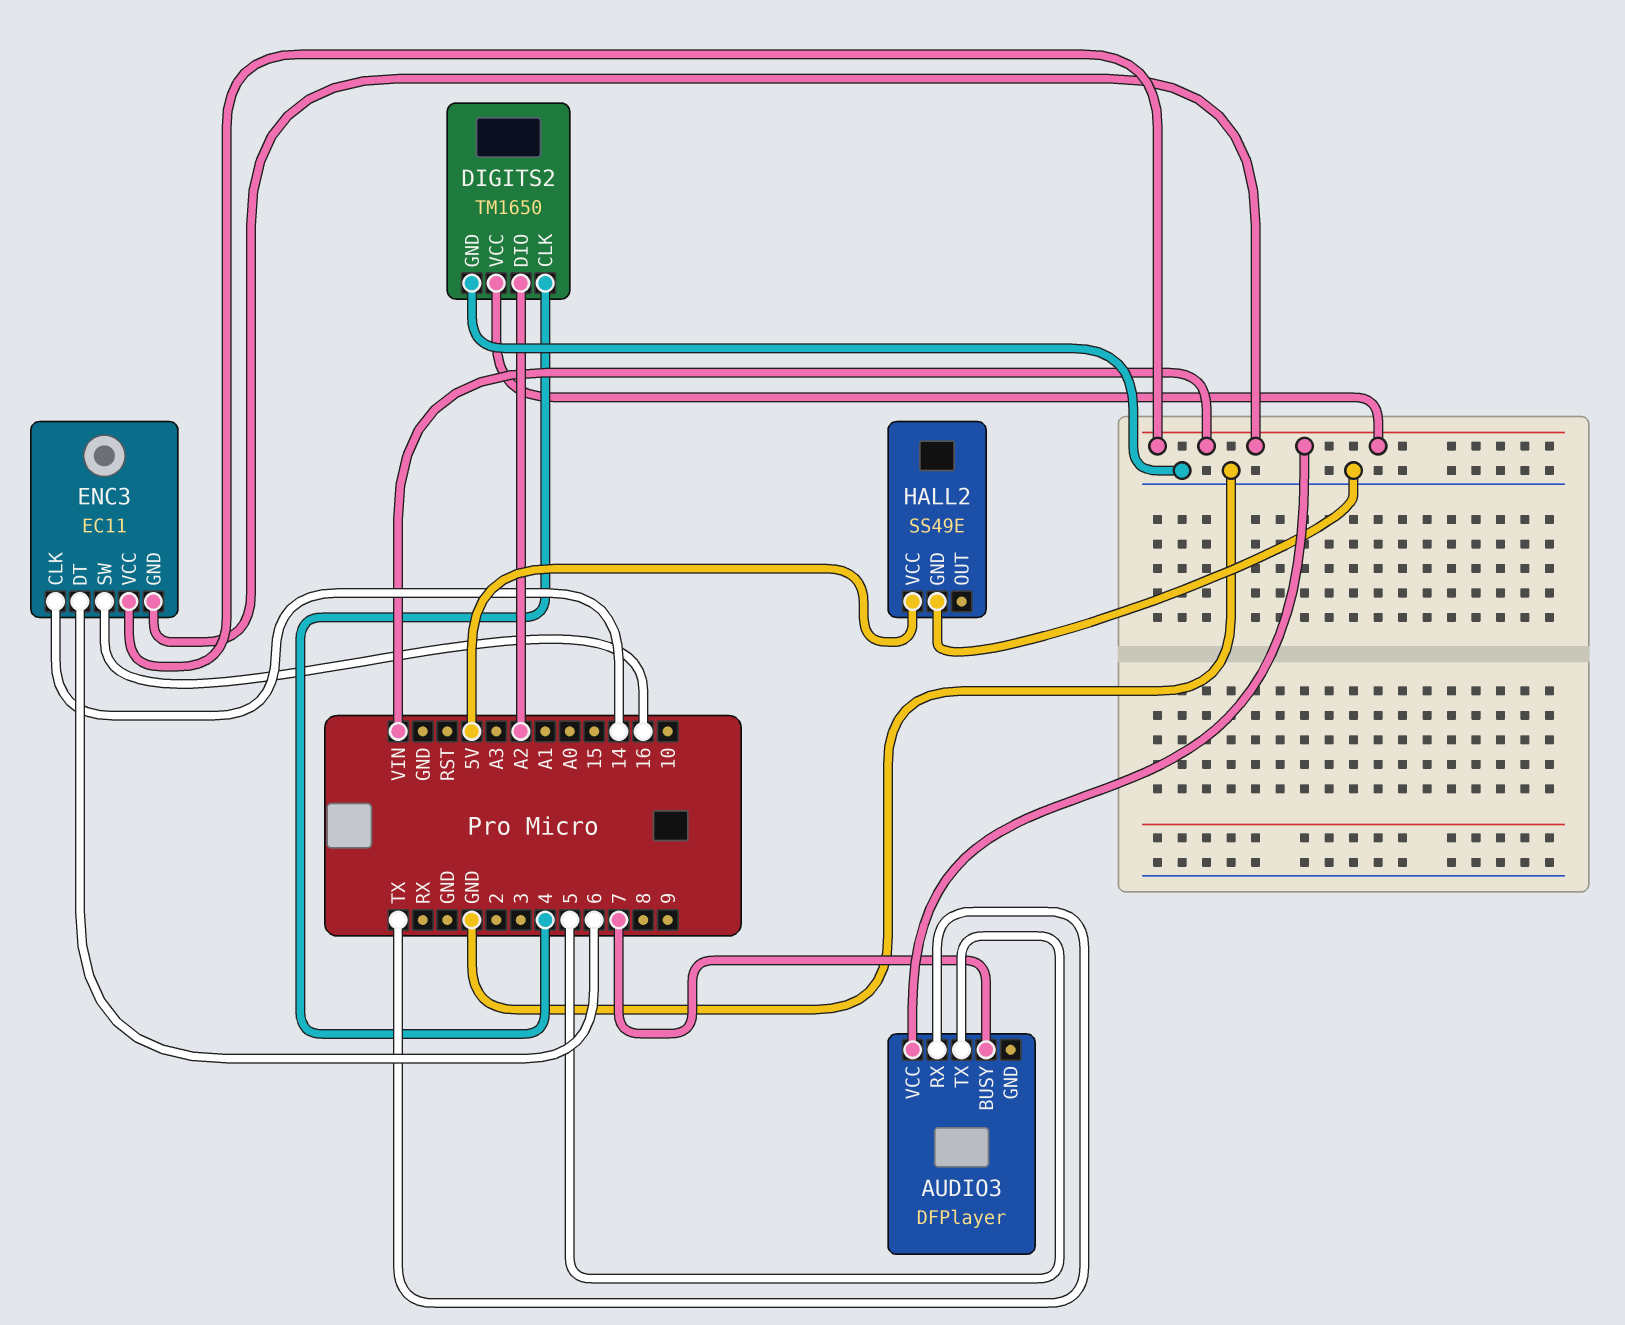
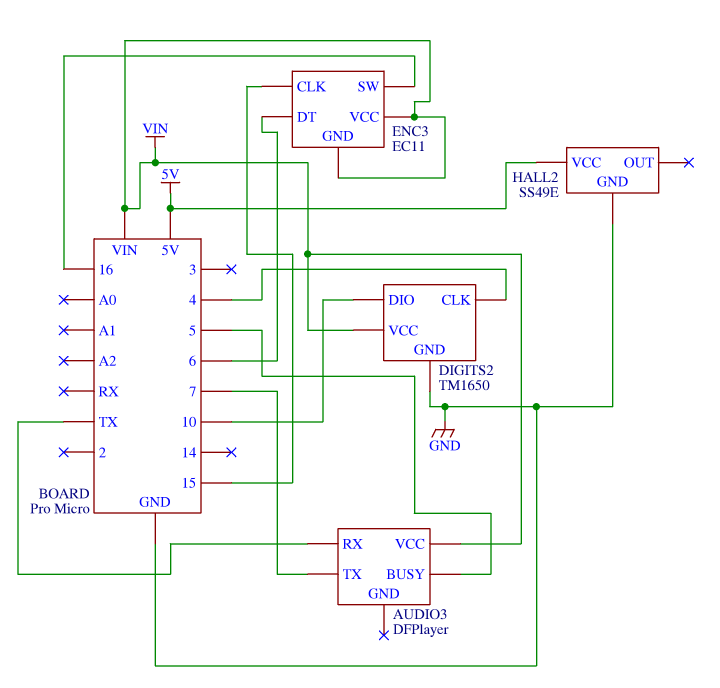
AUDIO3 pin BUSY: 7 -> 5
AUDIO3 pin TX: 5 -> 7
DIGITS2 pin DIO: A2 -> 10
ENC3 pin CLK: 14 -> 15

